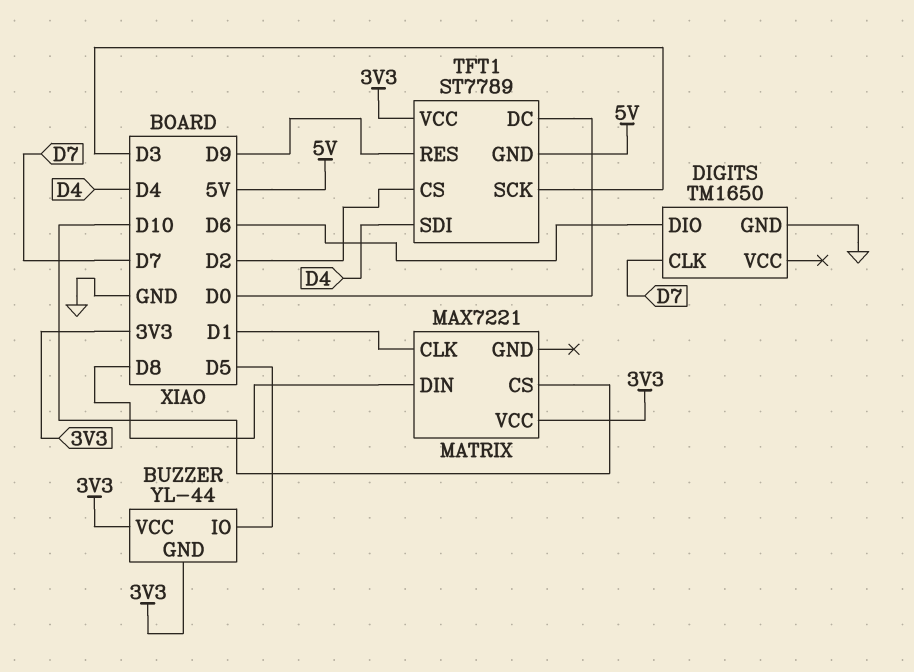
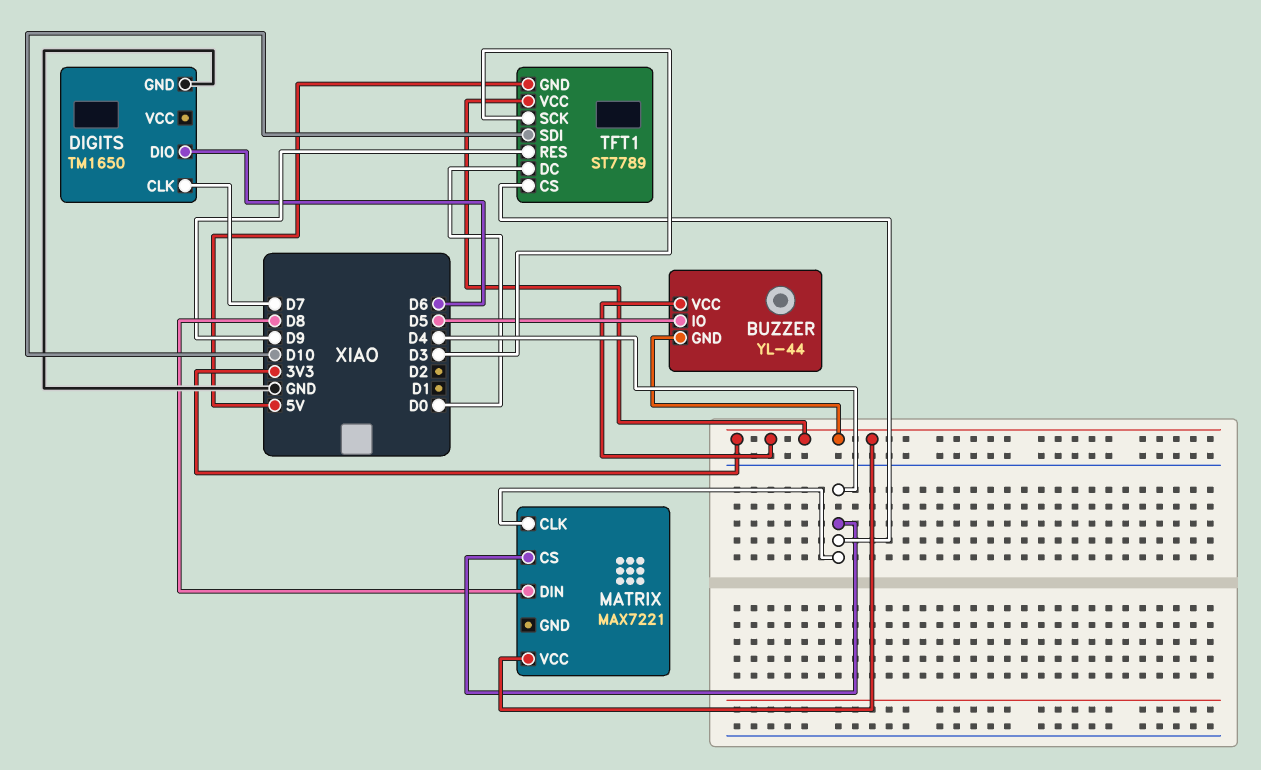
MATRIX pin CLK: D1 -> D4
MATRIX pin CS: D10 -> D4
TFT1 pin CS: D2 -> D4
TFT1 pin SDI: D4 -> D10

